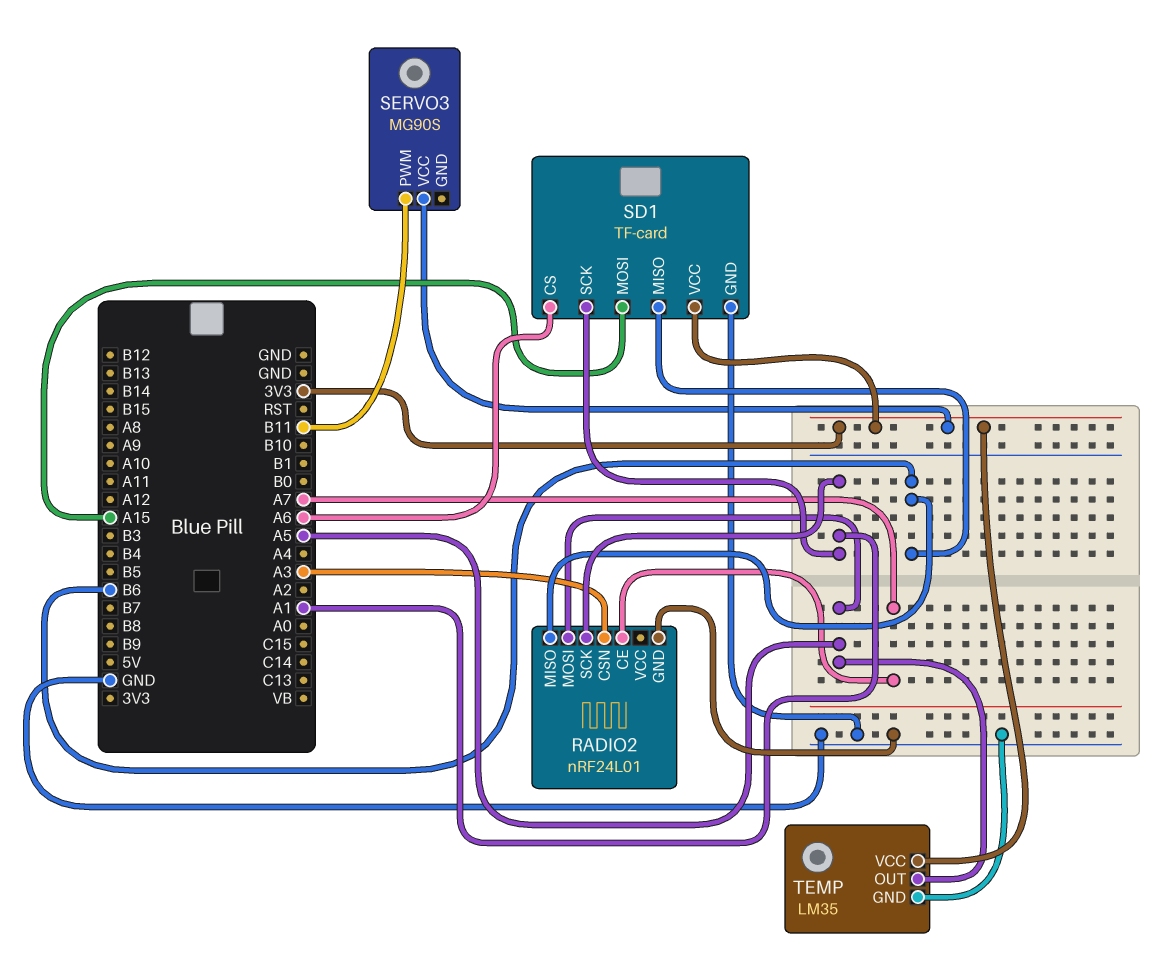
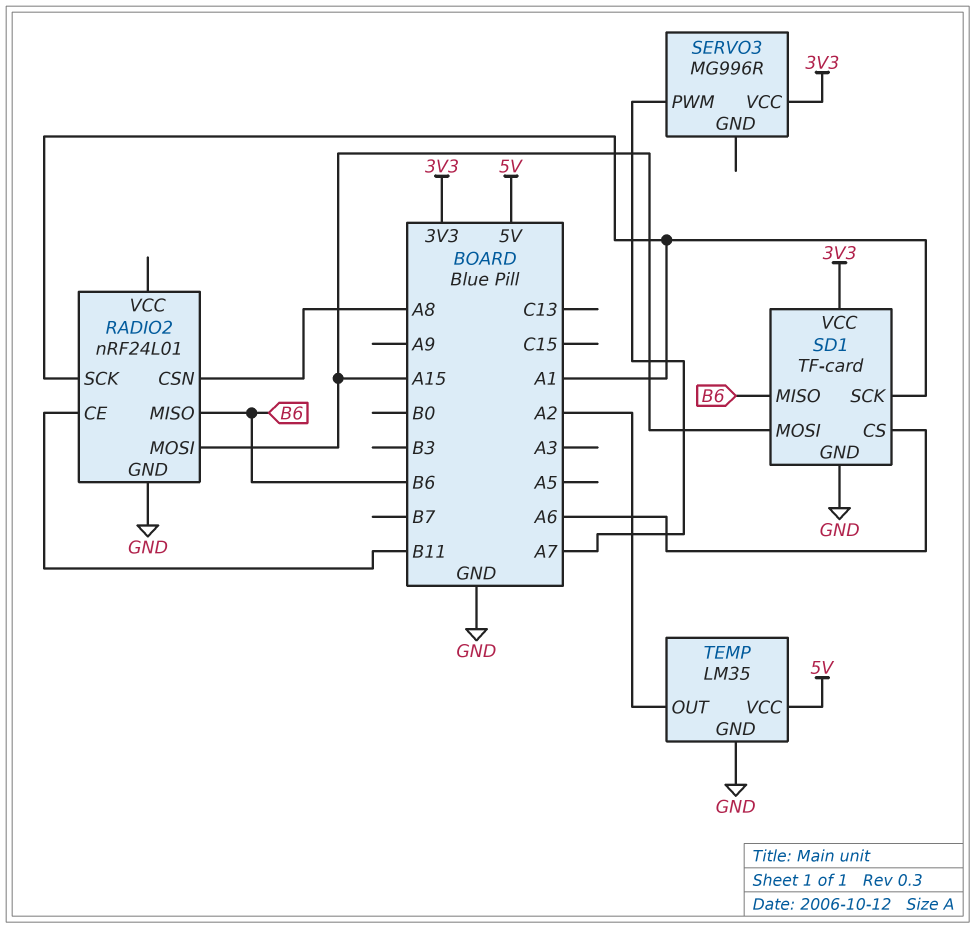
RADIO2 pin CE: A7 -> B11
RADIO2 pin CSN: A3 -> A8
RADIO2 pin MOSI: A5 -> A15
SERVO3: MG90S -> MG996R
SERVO3 pin PWM: B11 -> A7
TEMP pin OUT: A5 -> A2
TEMP pin VCC: 3V3 -> 5V

